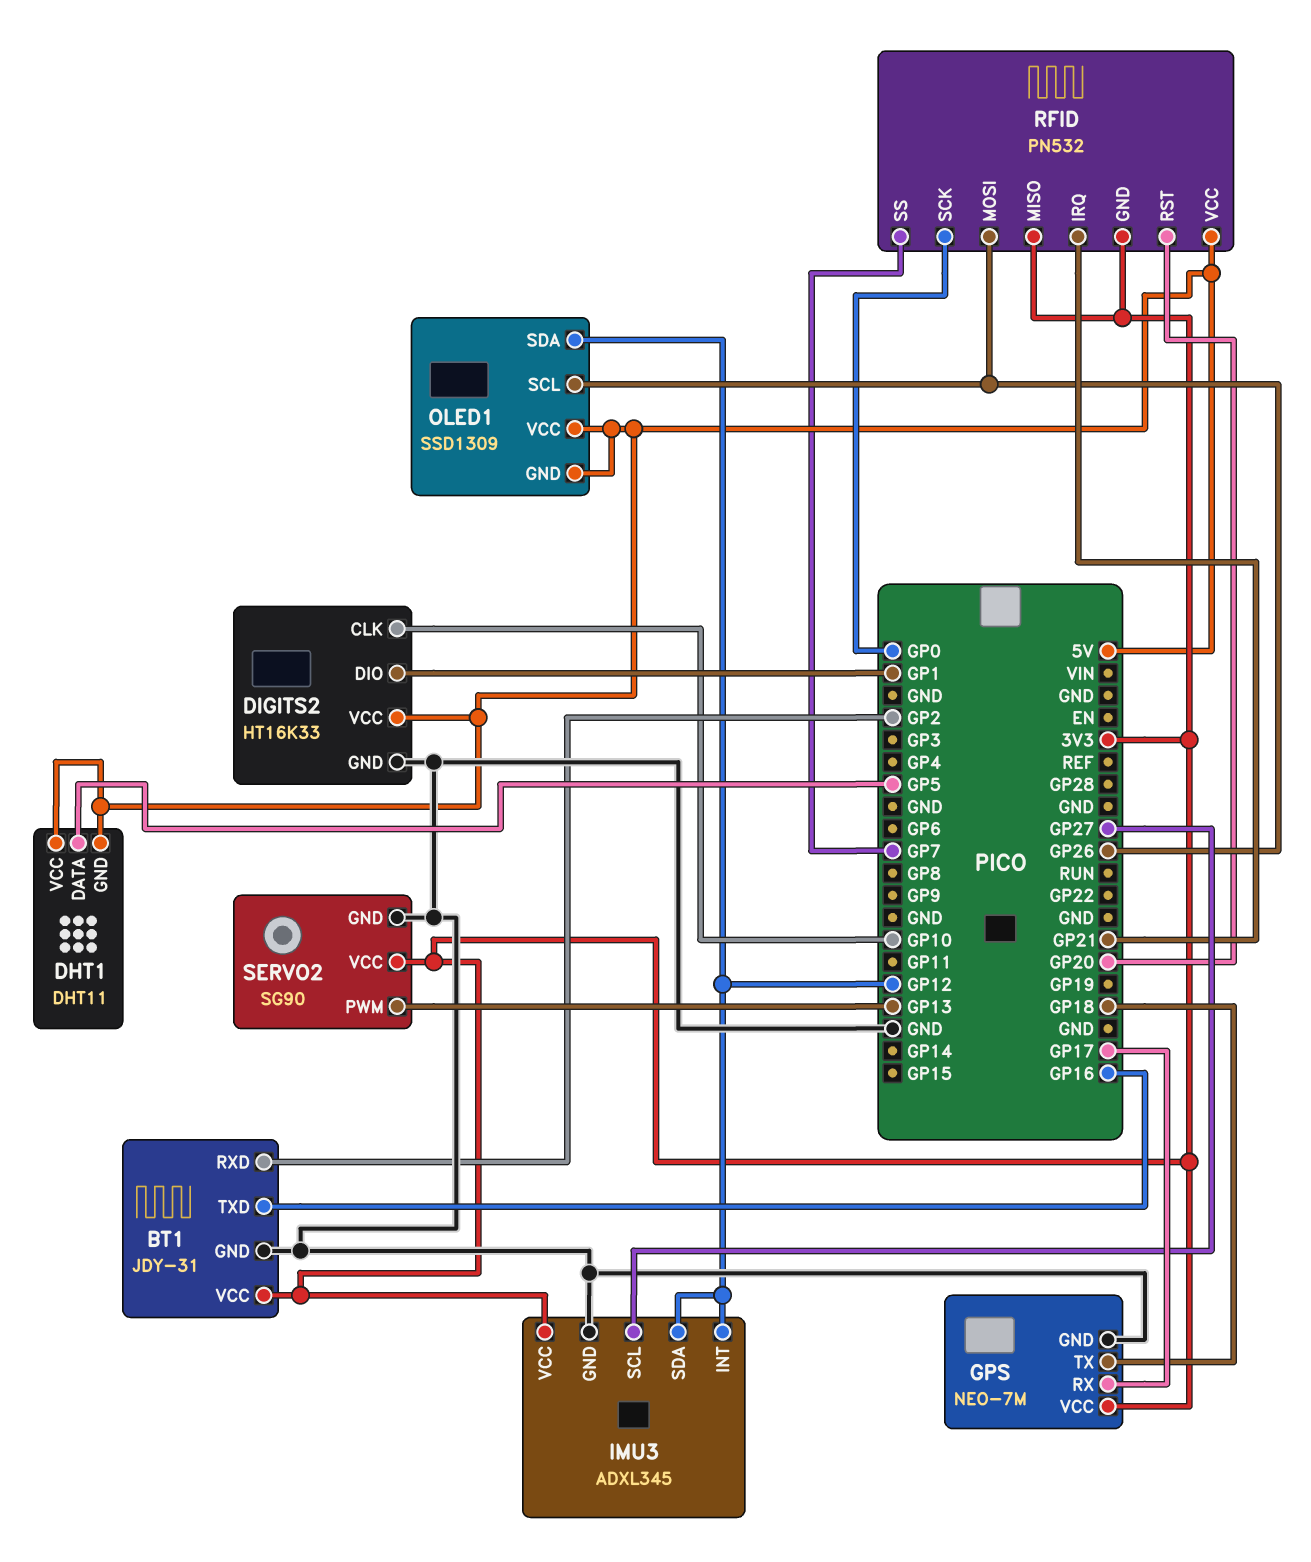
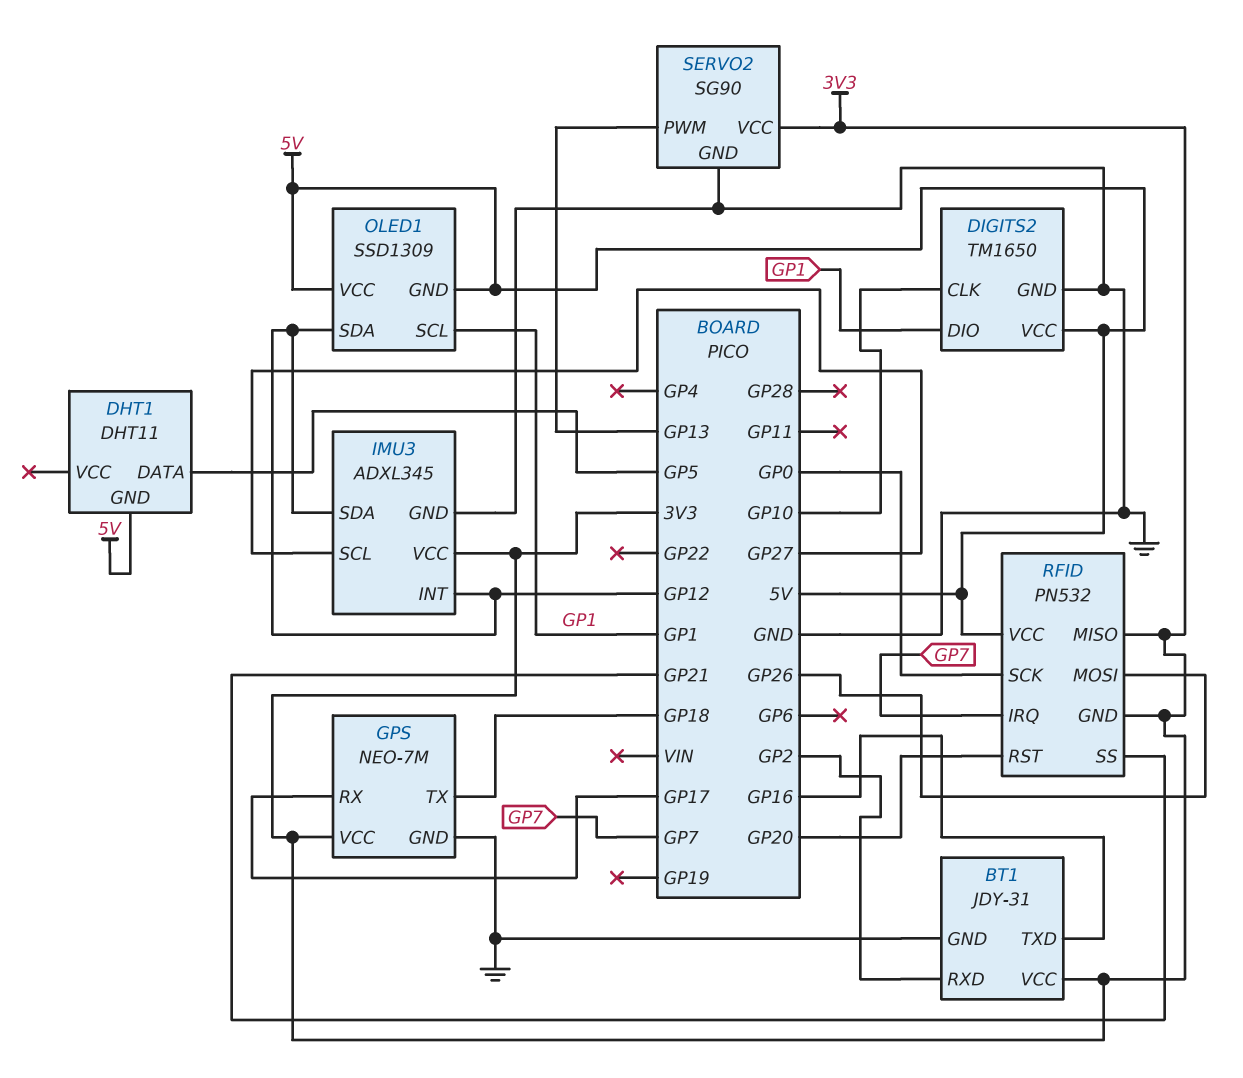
DHT1 pin VCC: 5V -> none
DIGITS2: HT16K33 -> TM1650
OLED1 pin SCL: GP26 -> GP1
RFID pin IRQ: GP21 -> GP7
RFID pin SS: GP7 -> GP21

